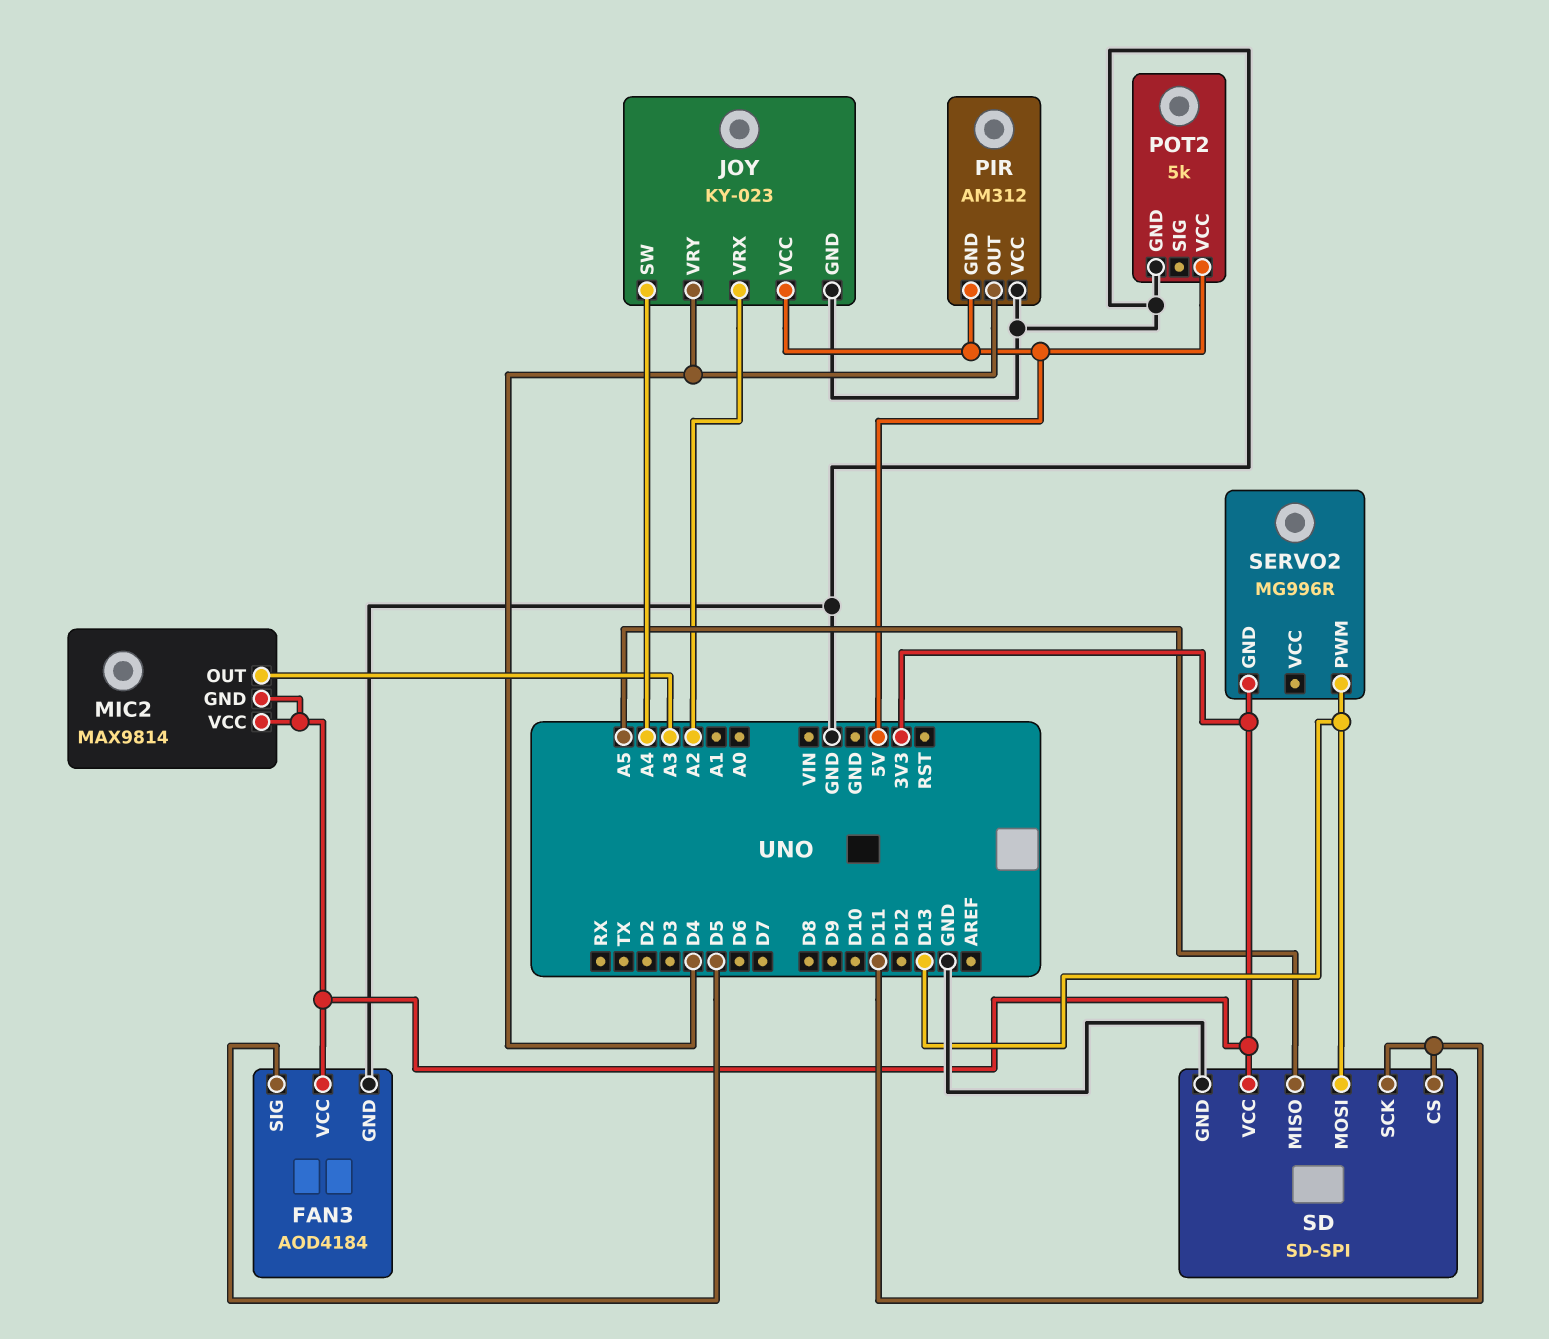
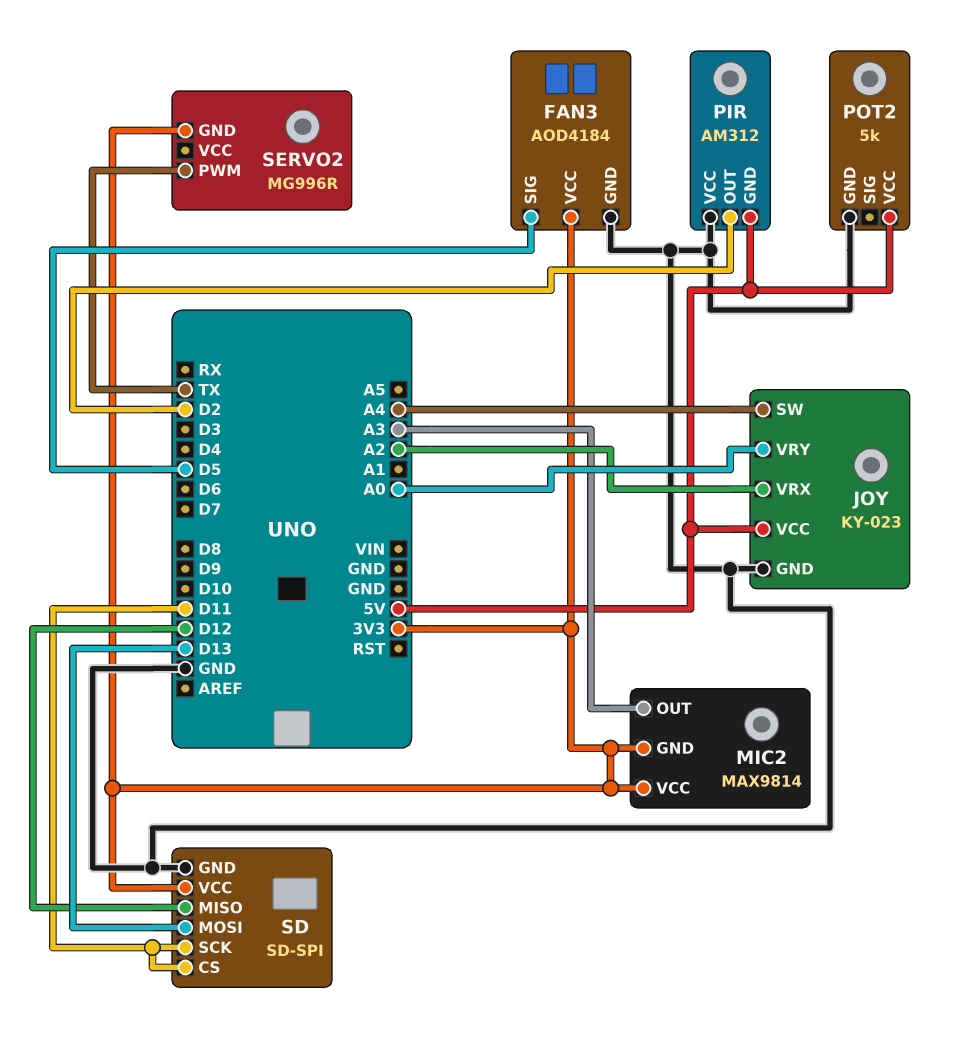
JOY pin VRY: D4 -> A0
PIR pin OUT: D4 -> D2
SD pin MISO: A5 -> D12
SERVO2 pin PWM: D13 -> TX

